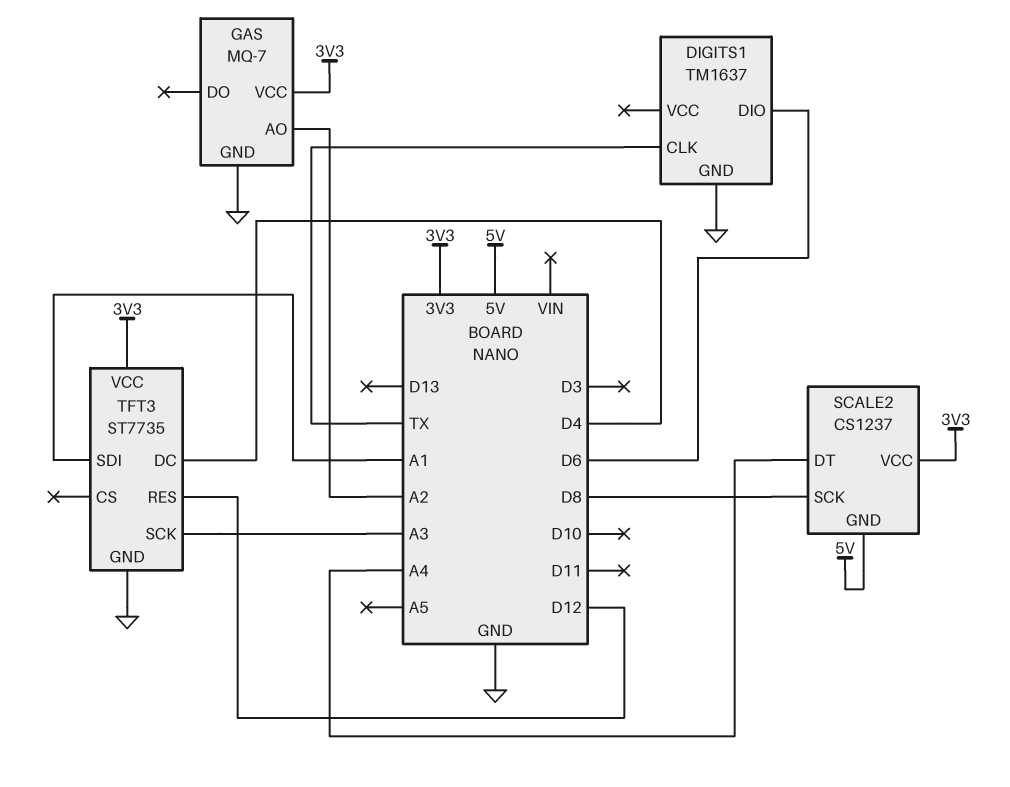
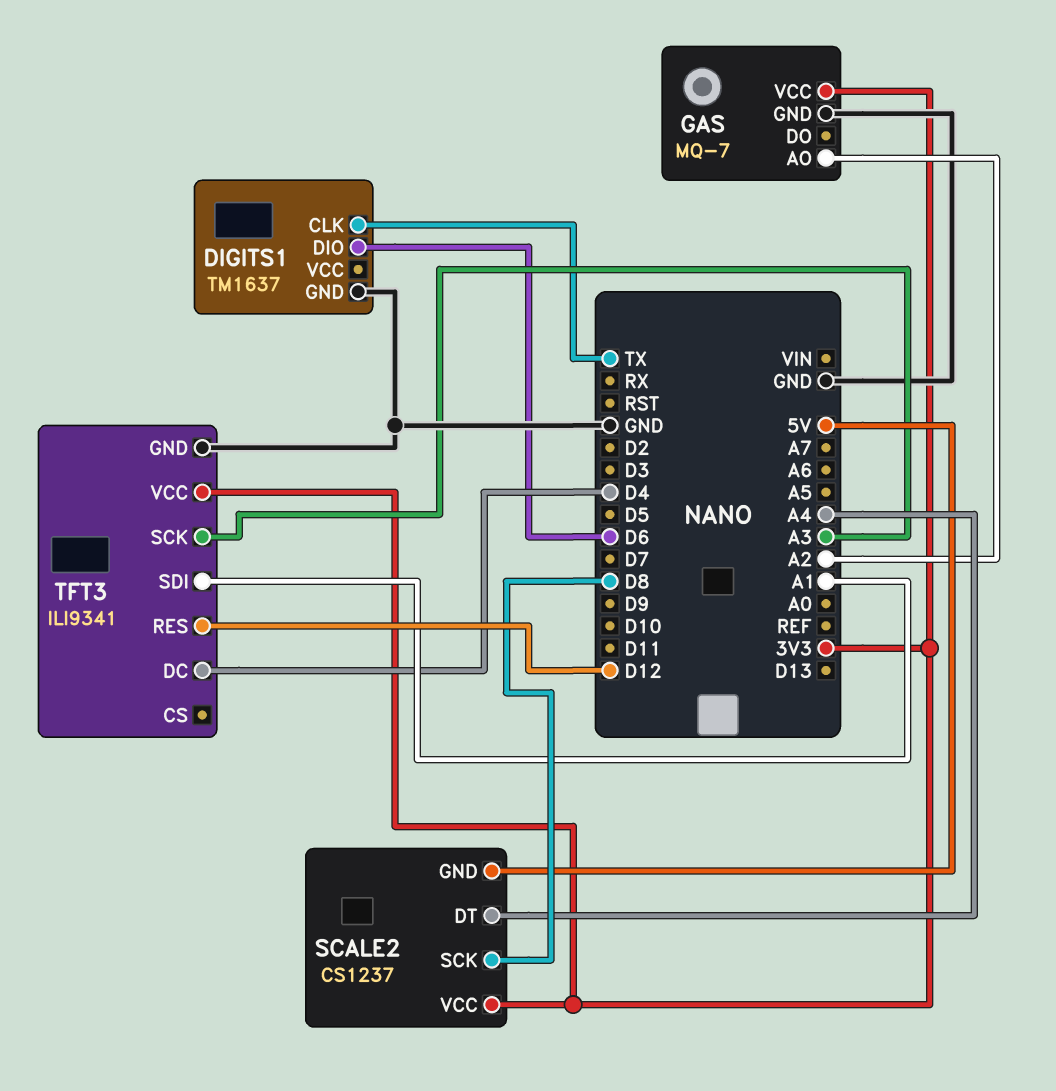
TFT3: ST7735 -> ILI9341

